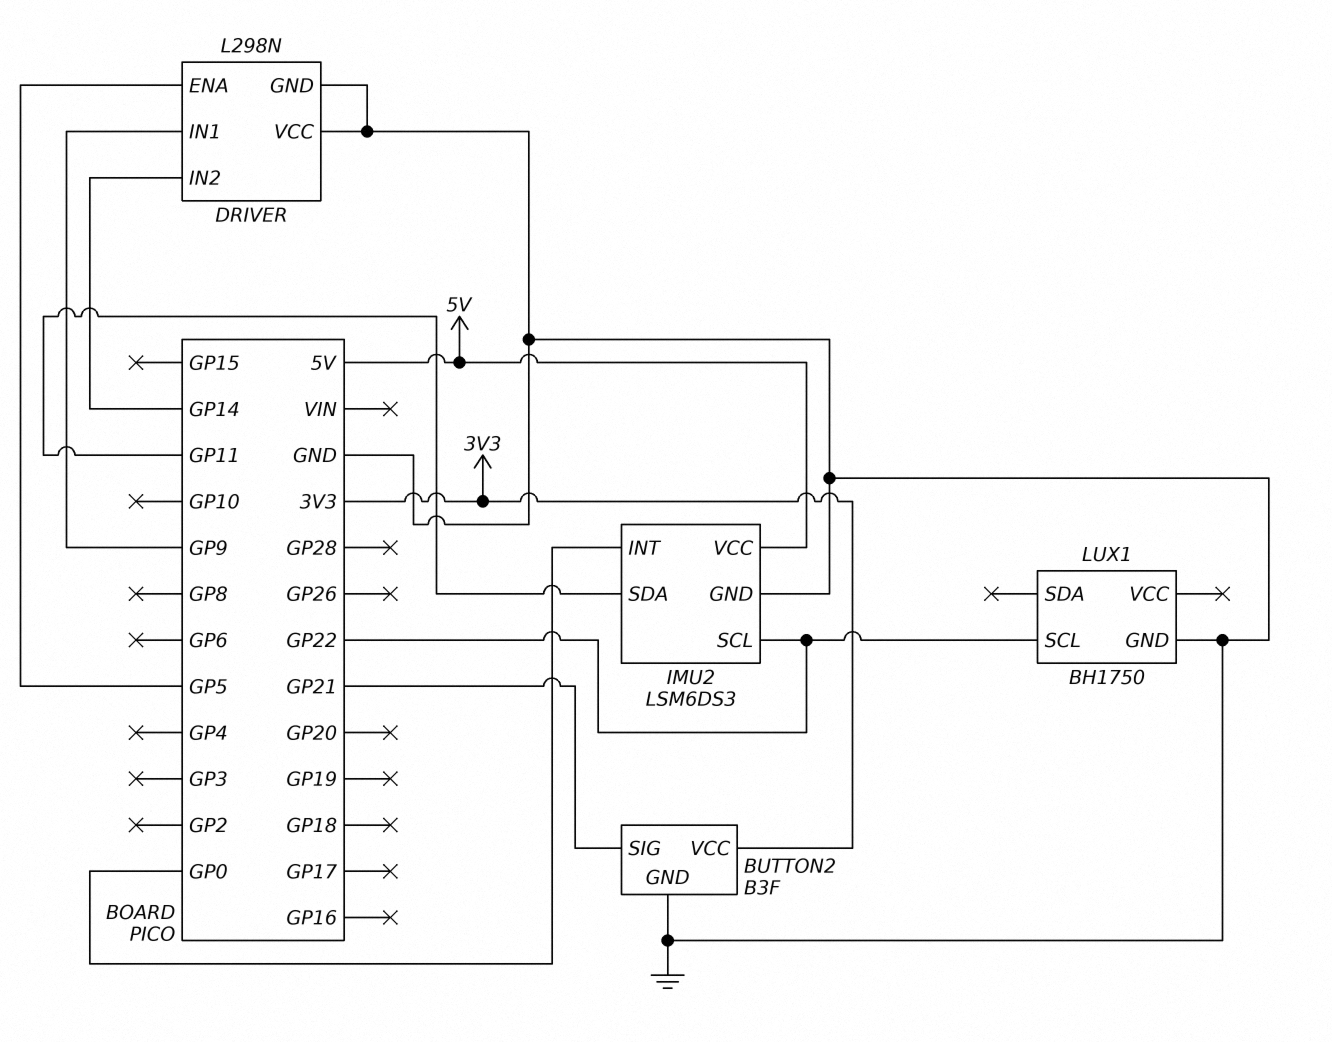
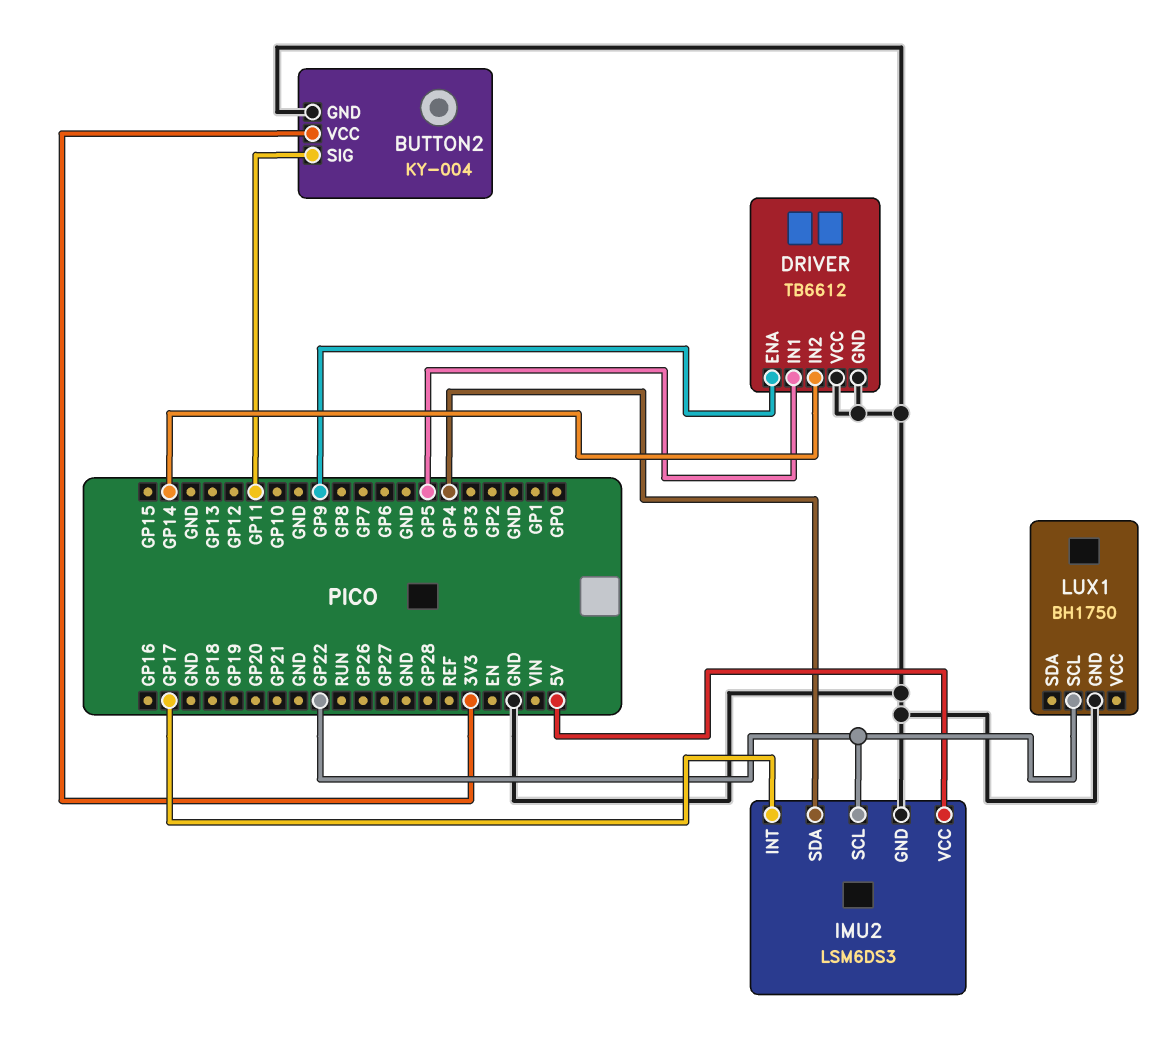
BUTTON2: B3F -> KY-004
BUTTON2 pin SIG: GP21 -> GP11
DRIVER: L298N -> TB6612
DRIVER pin ENA: GP5 -> GP9
DRIVER pin IN1: GP9 -> GP5
IMU2 pin INT: GP0 -> GP17
IMU2 pin SDA: GP11 -> GP4

